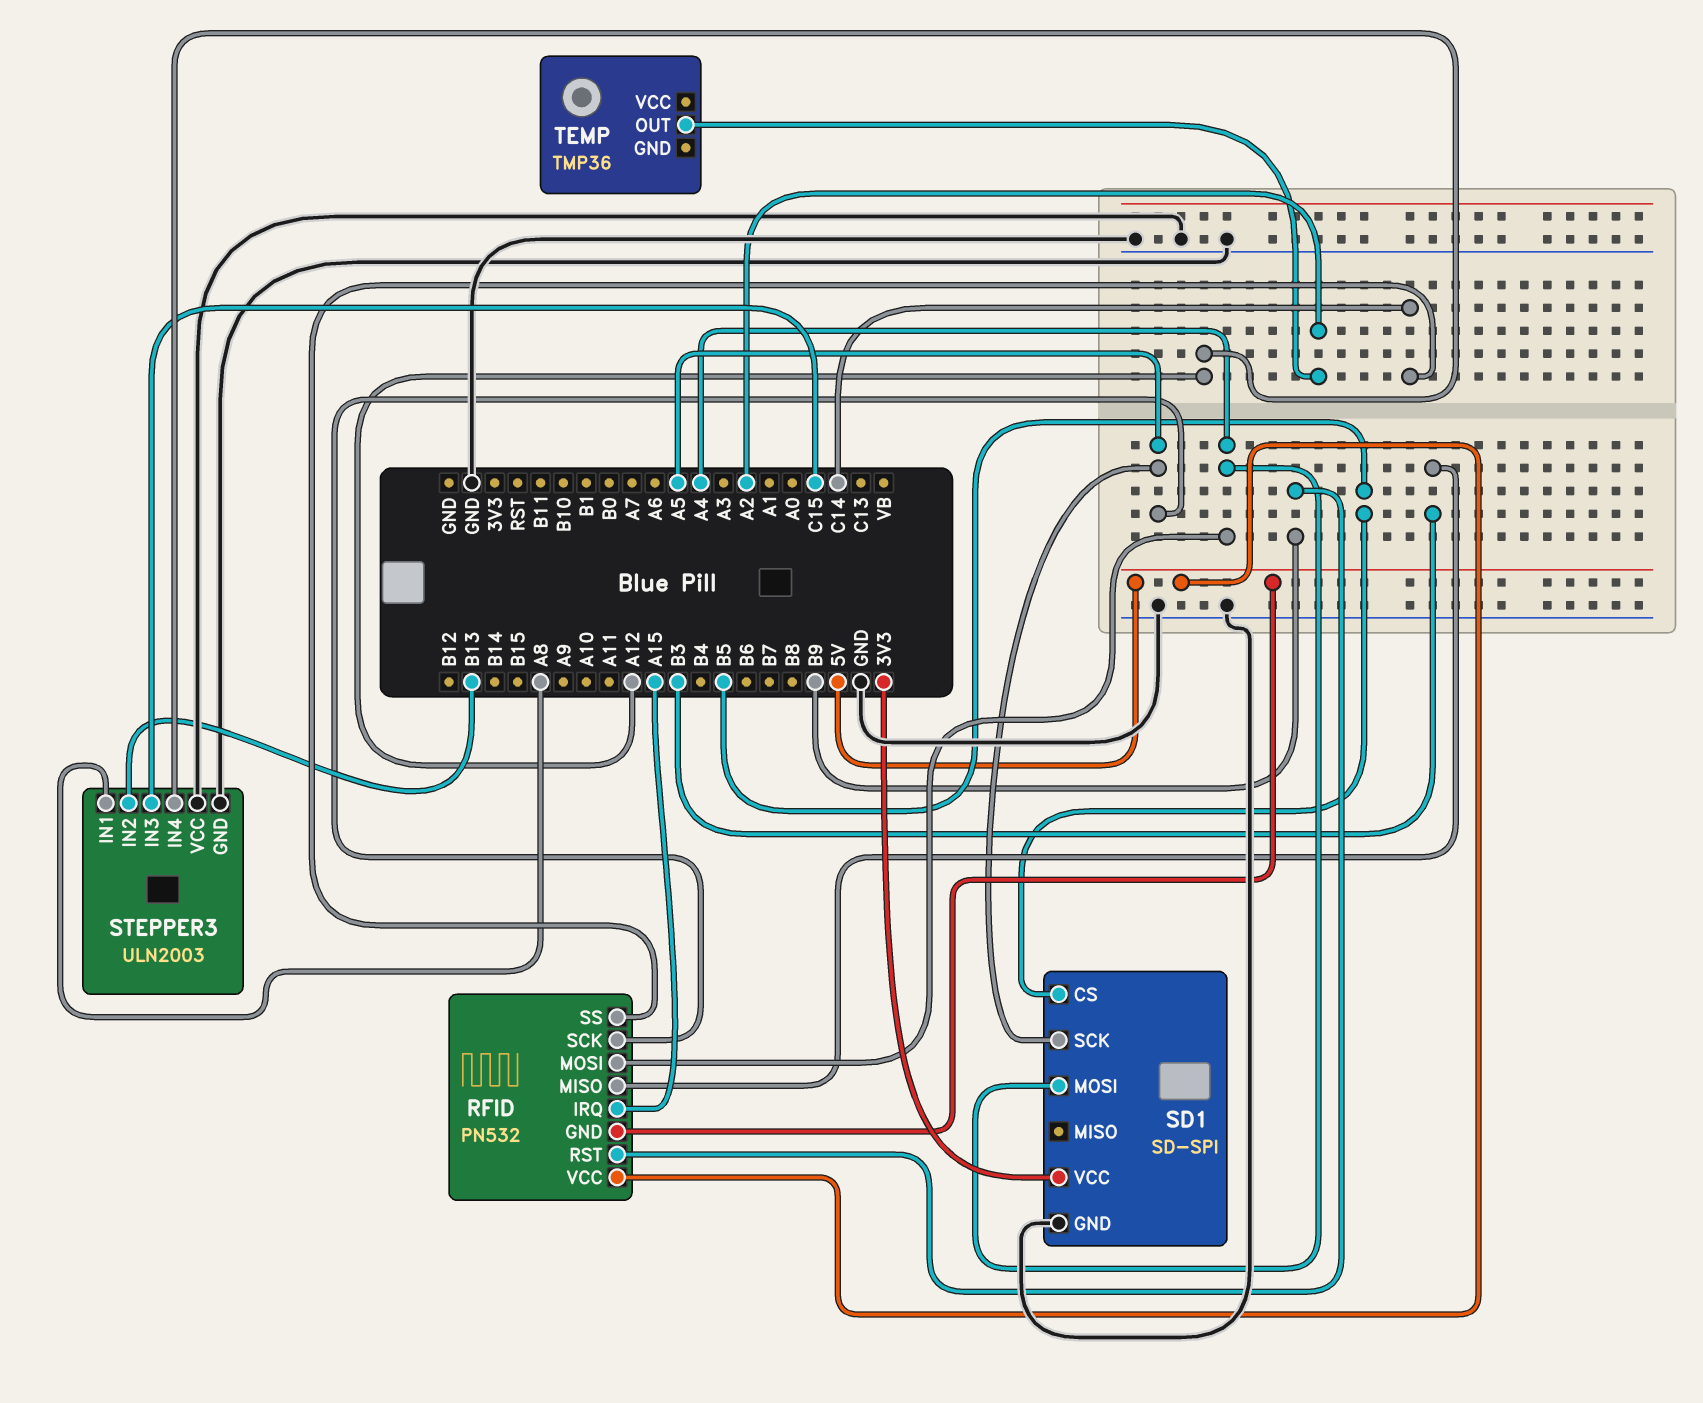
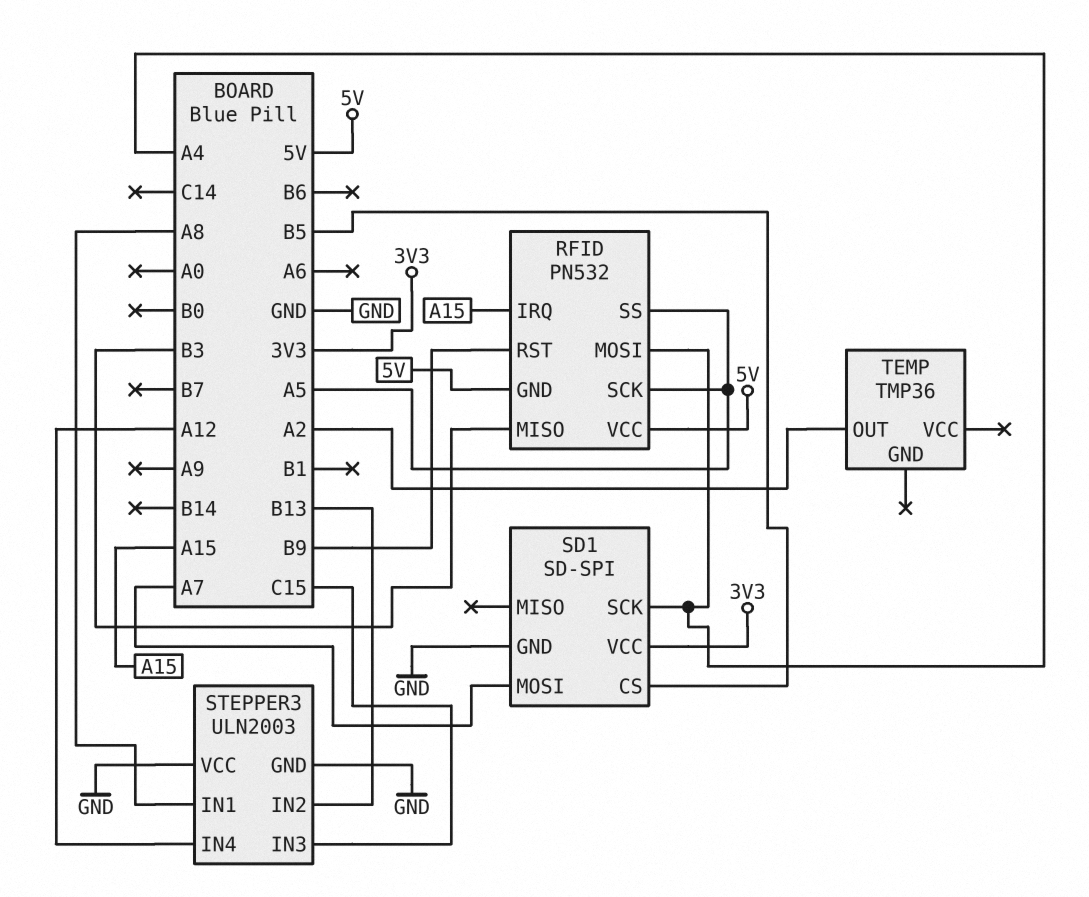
RFID pin SS: C14 -> A5
SD1 pin MOSI: A4 -> A7
SD1 pin SCK: A5 -> A4

